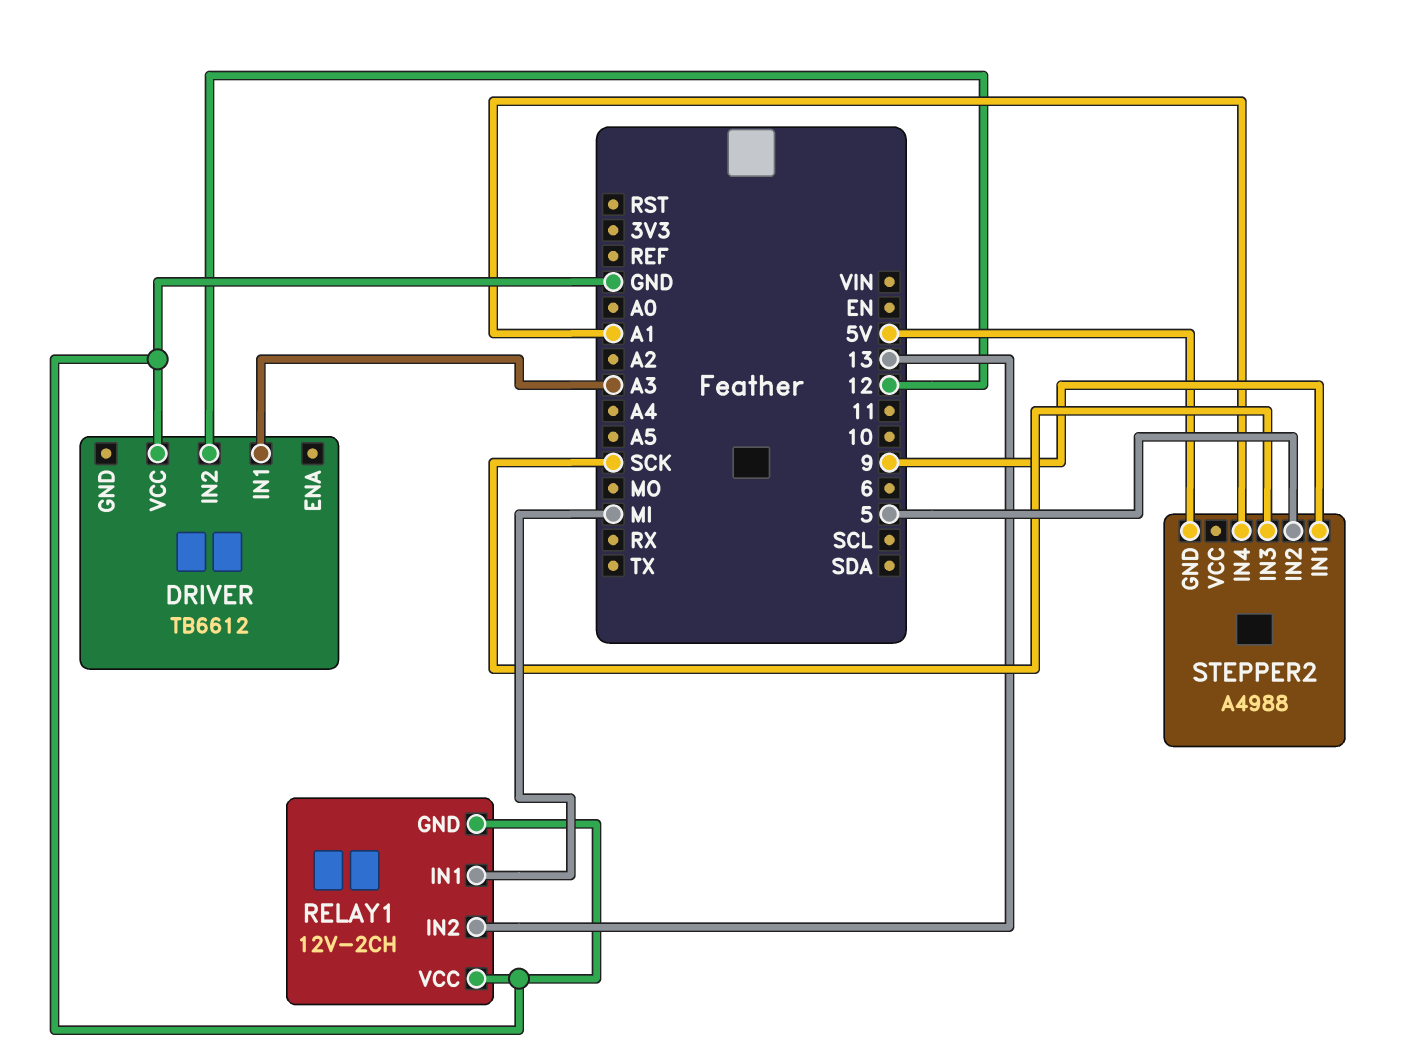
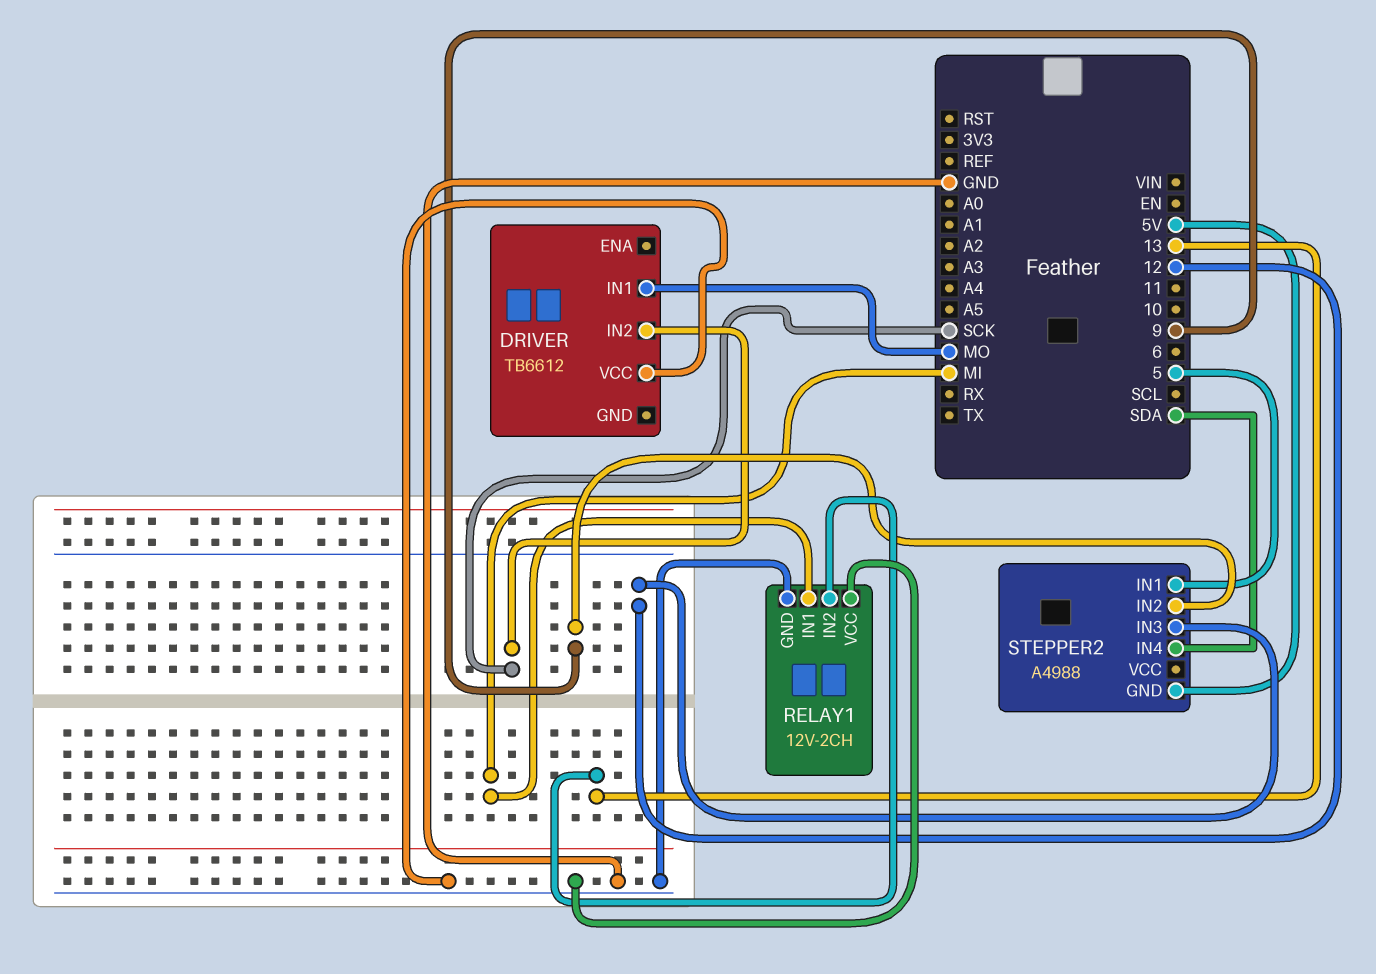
DRIVER pin IN1: A3 -> MO
DRIVER pin IN2: 12 -> SCK
STEPPER2 pin IN1: 9 -> 5
STEPPER2 pin IN2: 5 -> 9
STEPPER2 pin IN3: SCK -> 12
STEPPER2 pin IN4: A1 -> SDA

